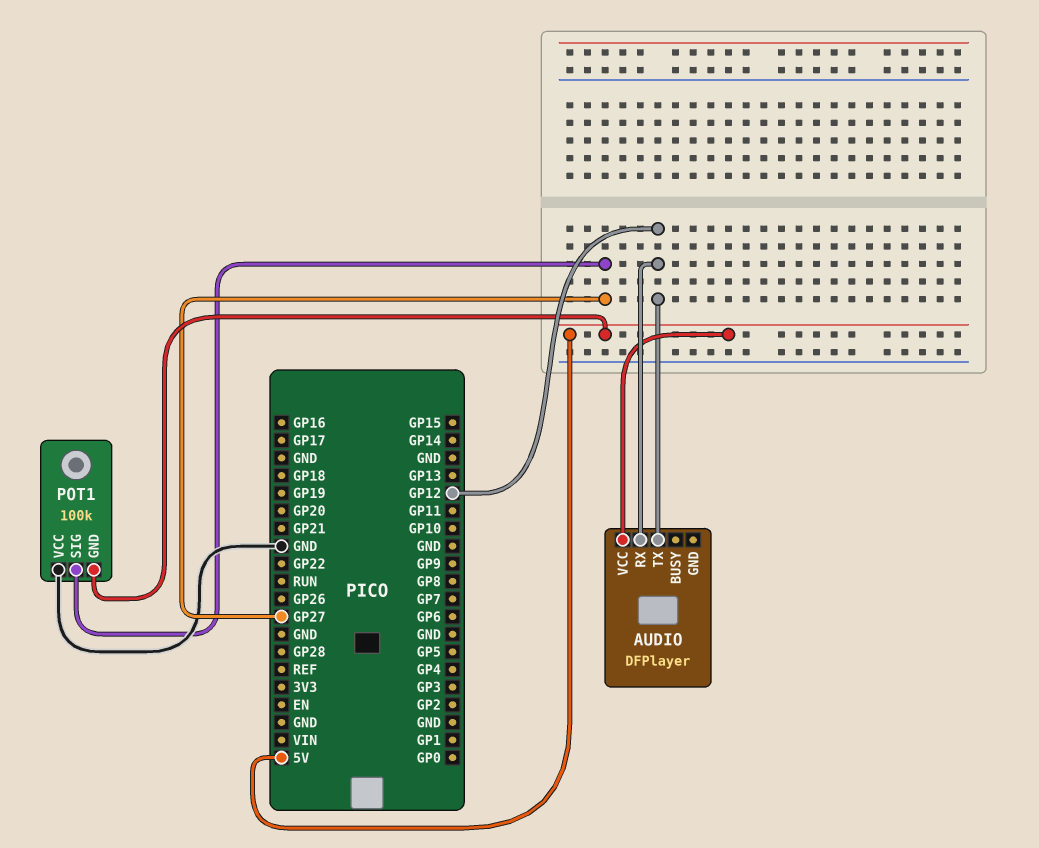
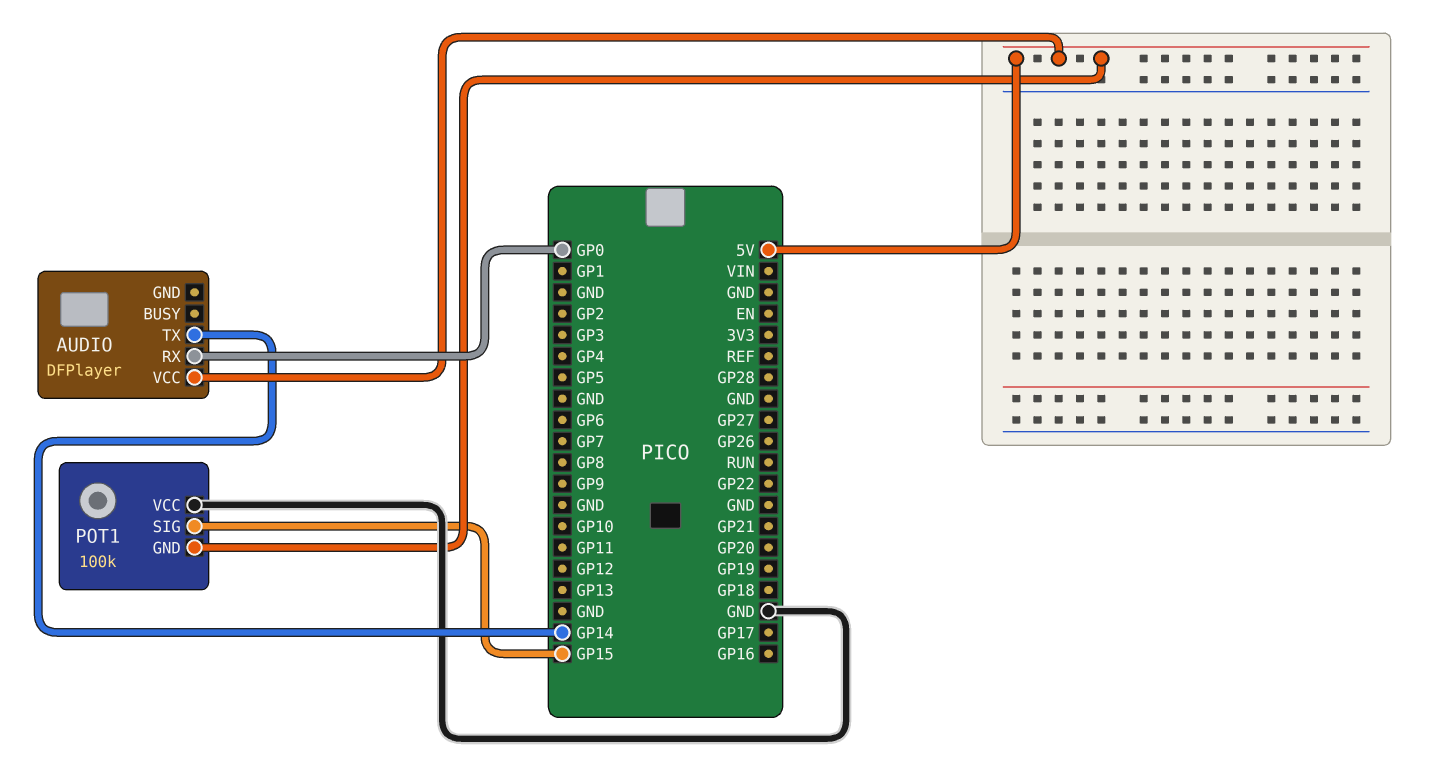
AUDIO pin RX: GP12 -> GP0
AUDIO pin TX: GP12 -> GP14
POT1 pin SIG: GP27 -> GP15

